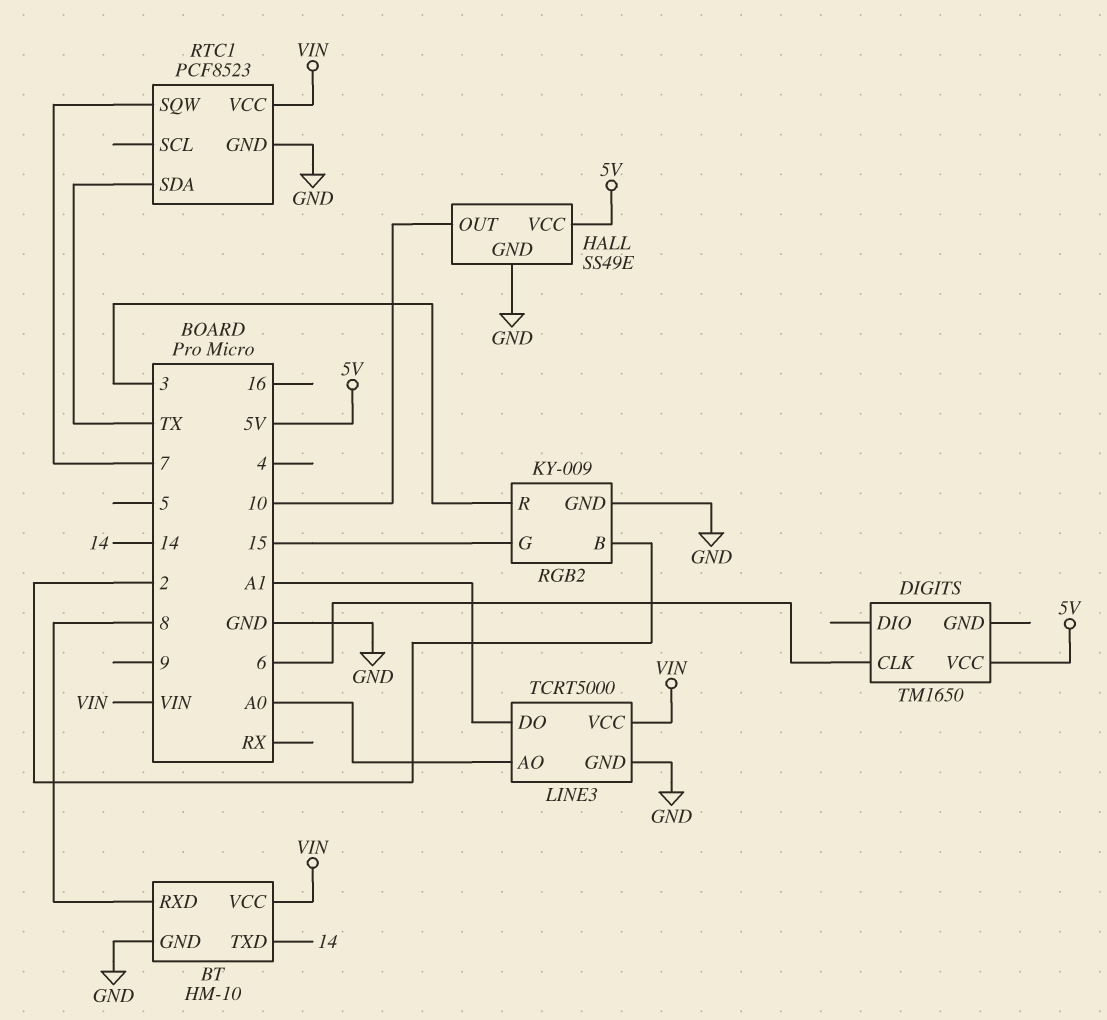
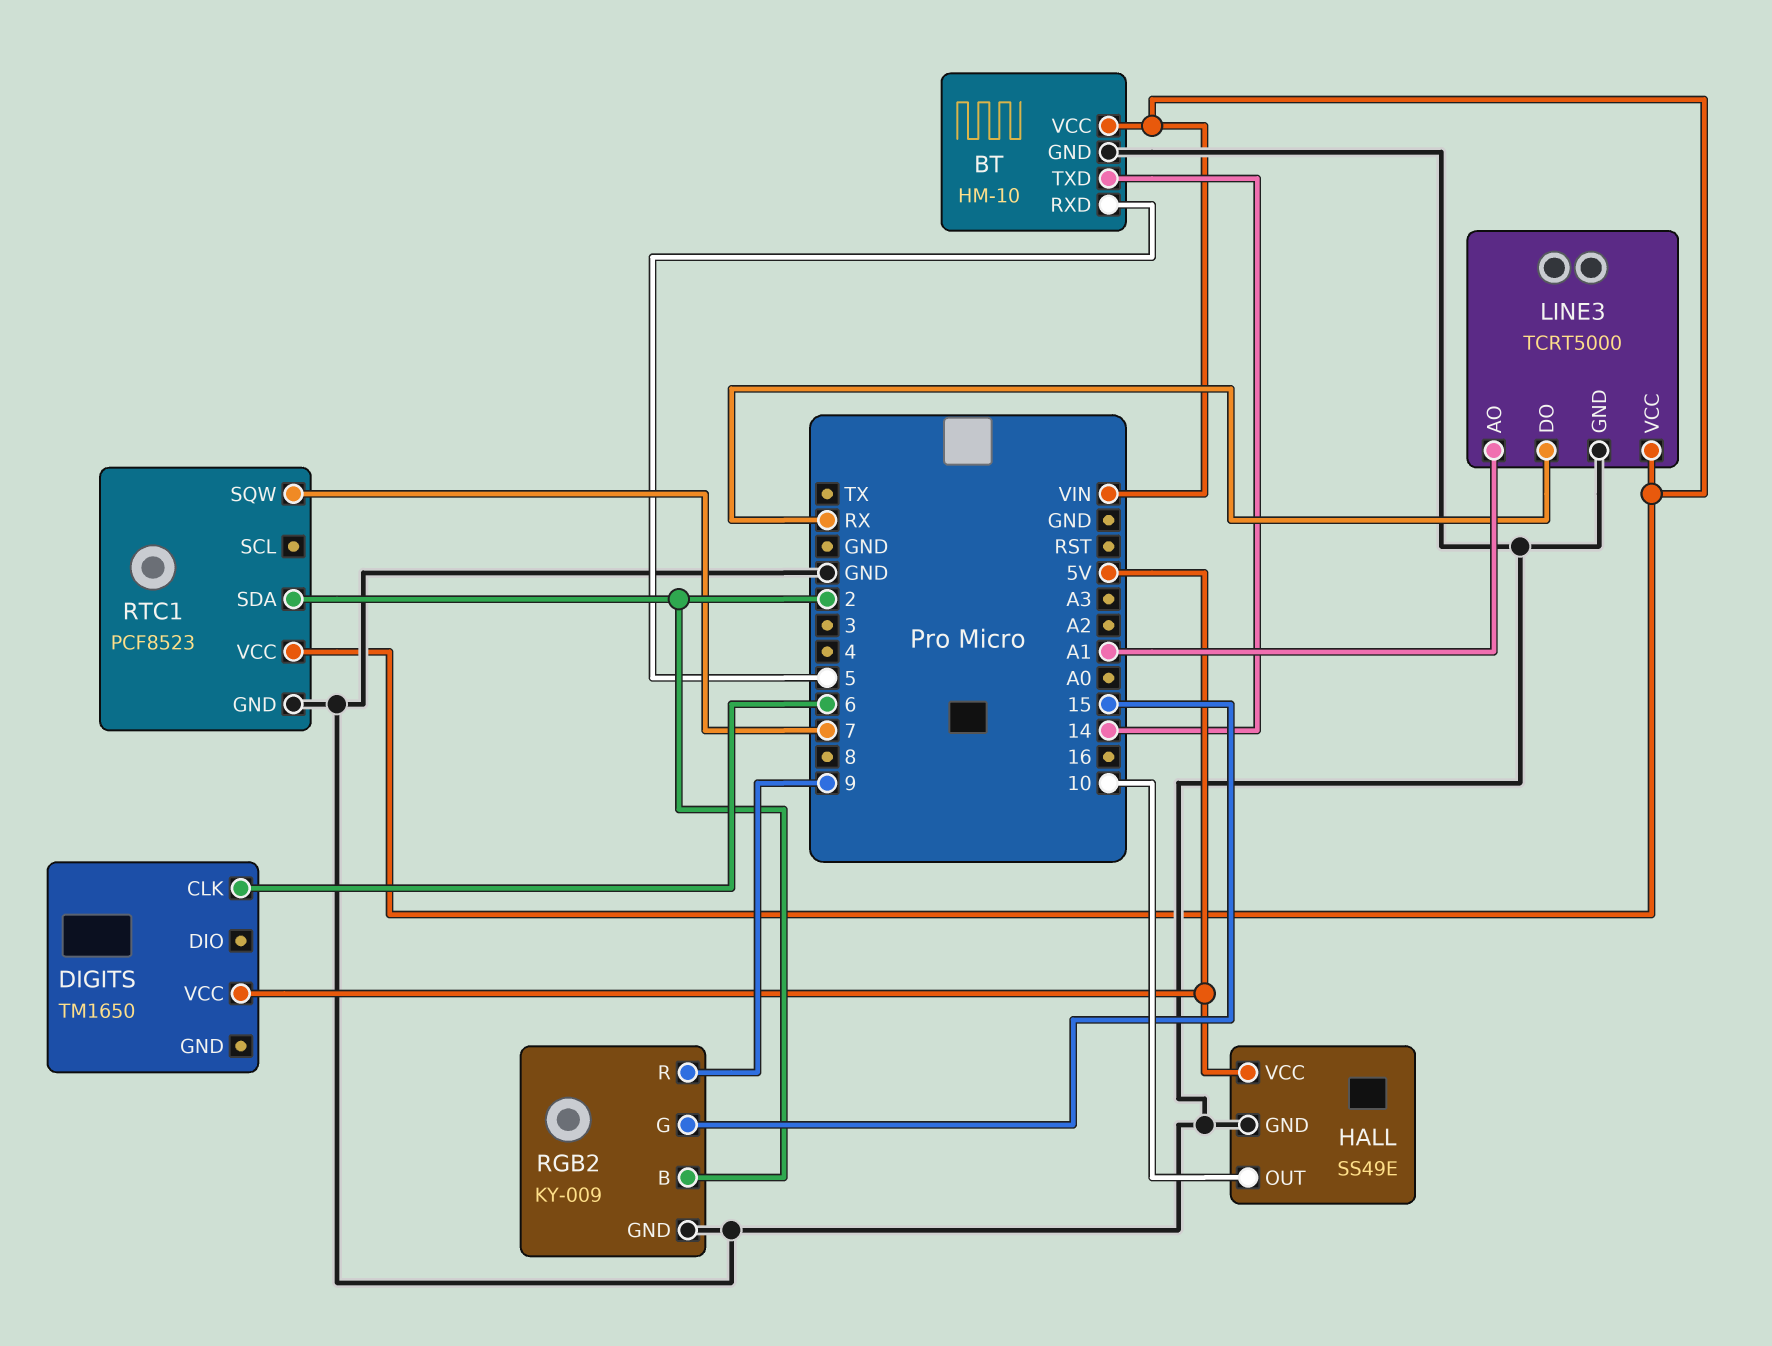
BT pin RXD: 8 -> 5
LINE3 pin AO: A0 -> A1
LINE3 pin DO: A1 -> RX
RGB2 pin R: 3 -> 9
RTC1 pin SDA: TX -> 2

